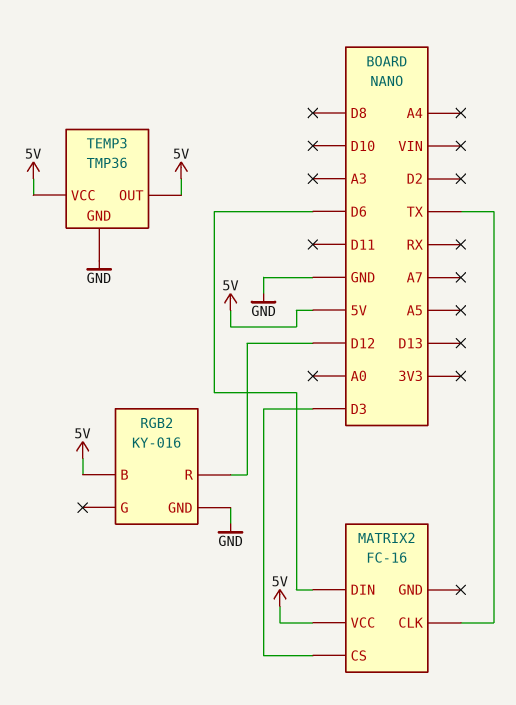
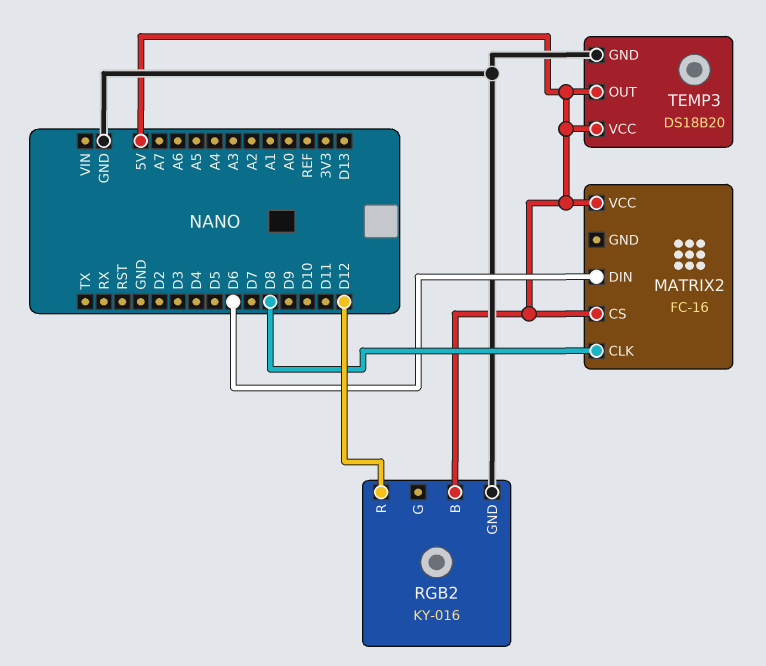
MATRIX2 pin CLK: TX -> D8
MATRIX2 pin CS: D3 -> 5V
TEMP3: TMP36 -> DS18B20

